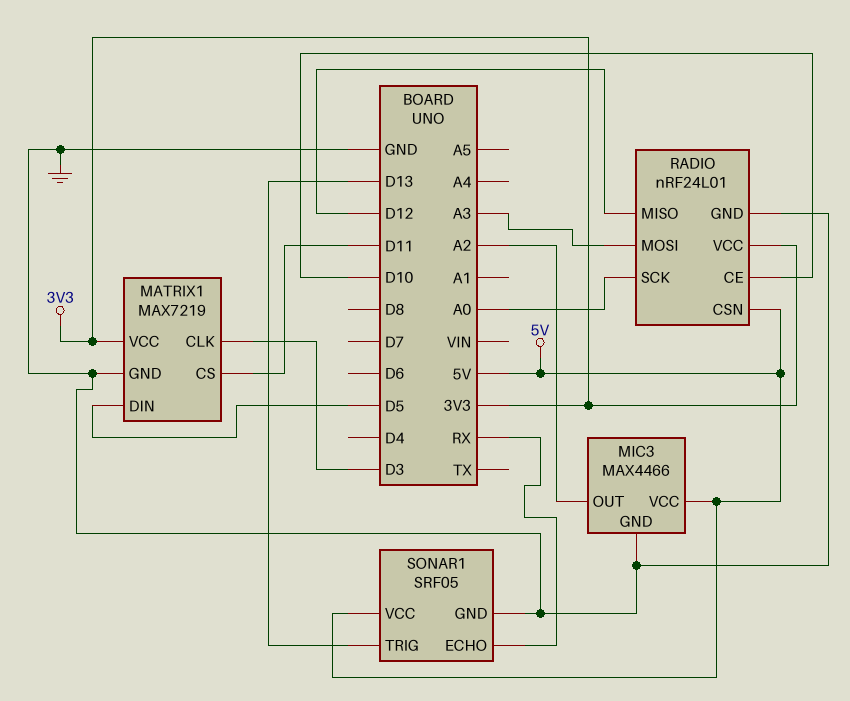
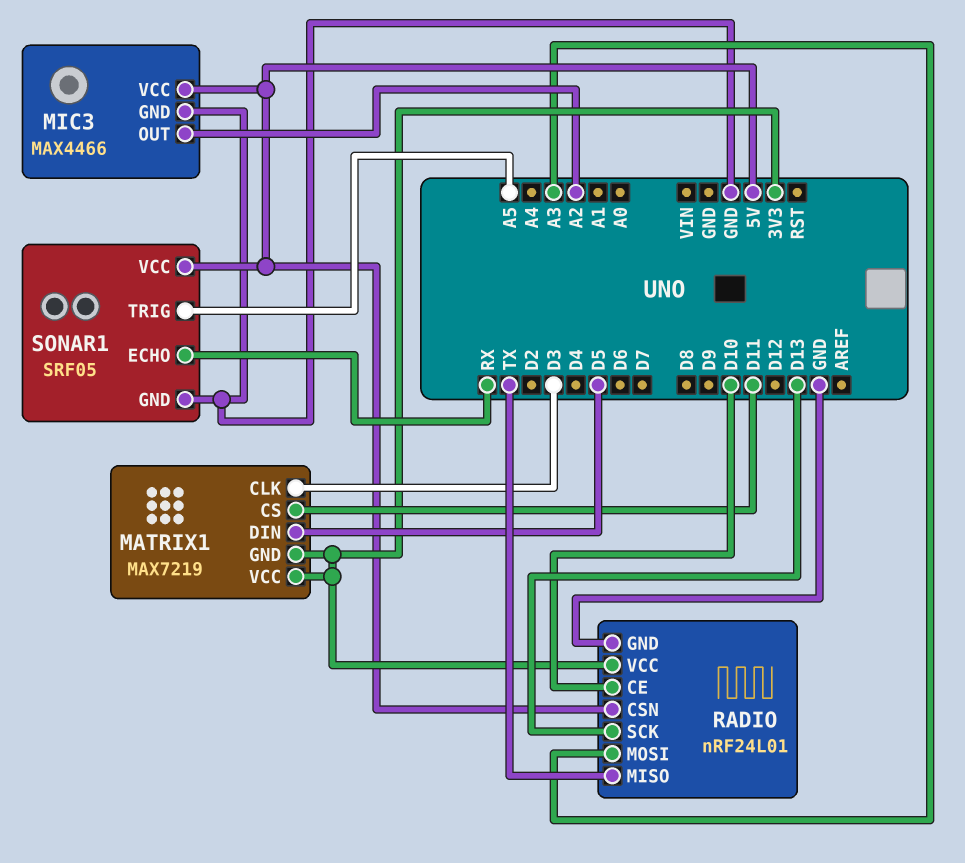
MATRIX1 pin GND: GND -> 3V3
RADIO pin MISO: D12 -> TX
RADIO pin SCK: A0 -> D13
SONAR1 pin TRIG: D13 -> A5

